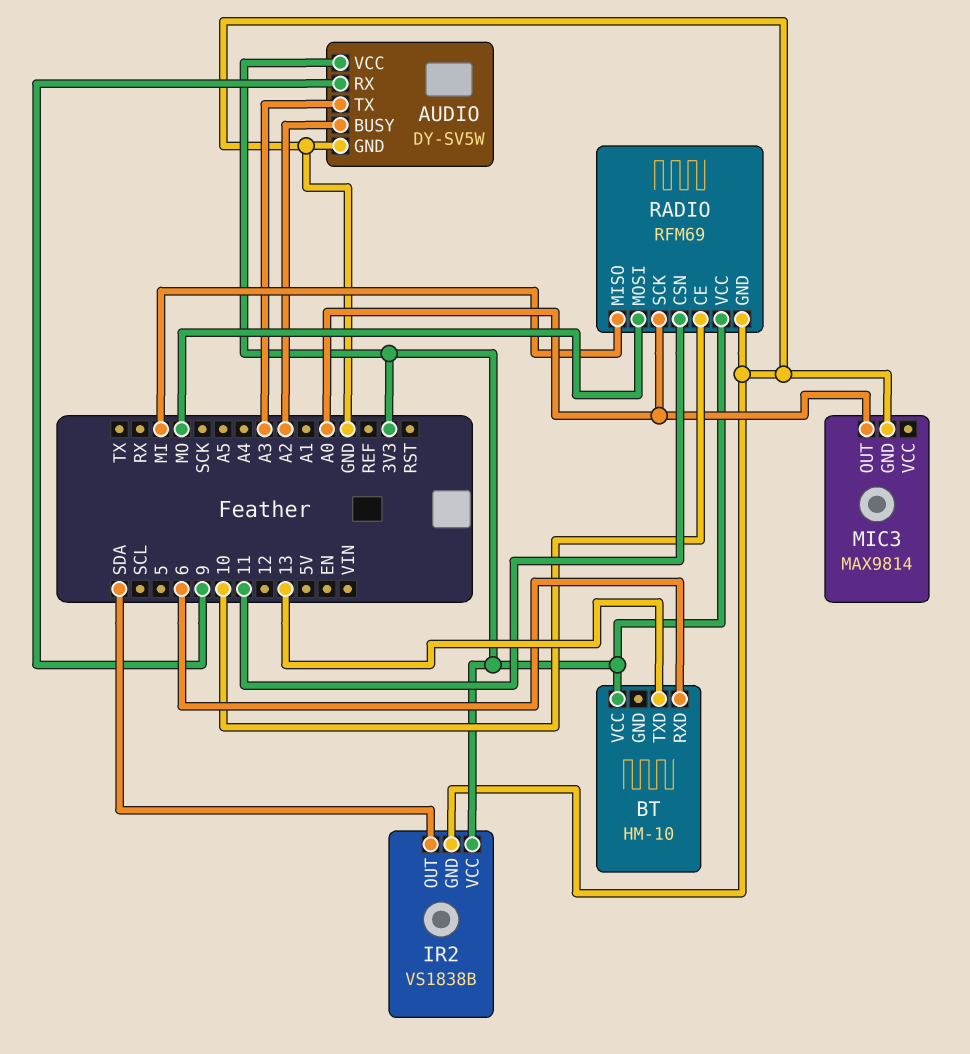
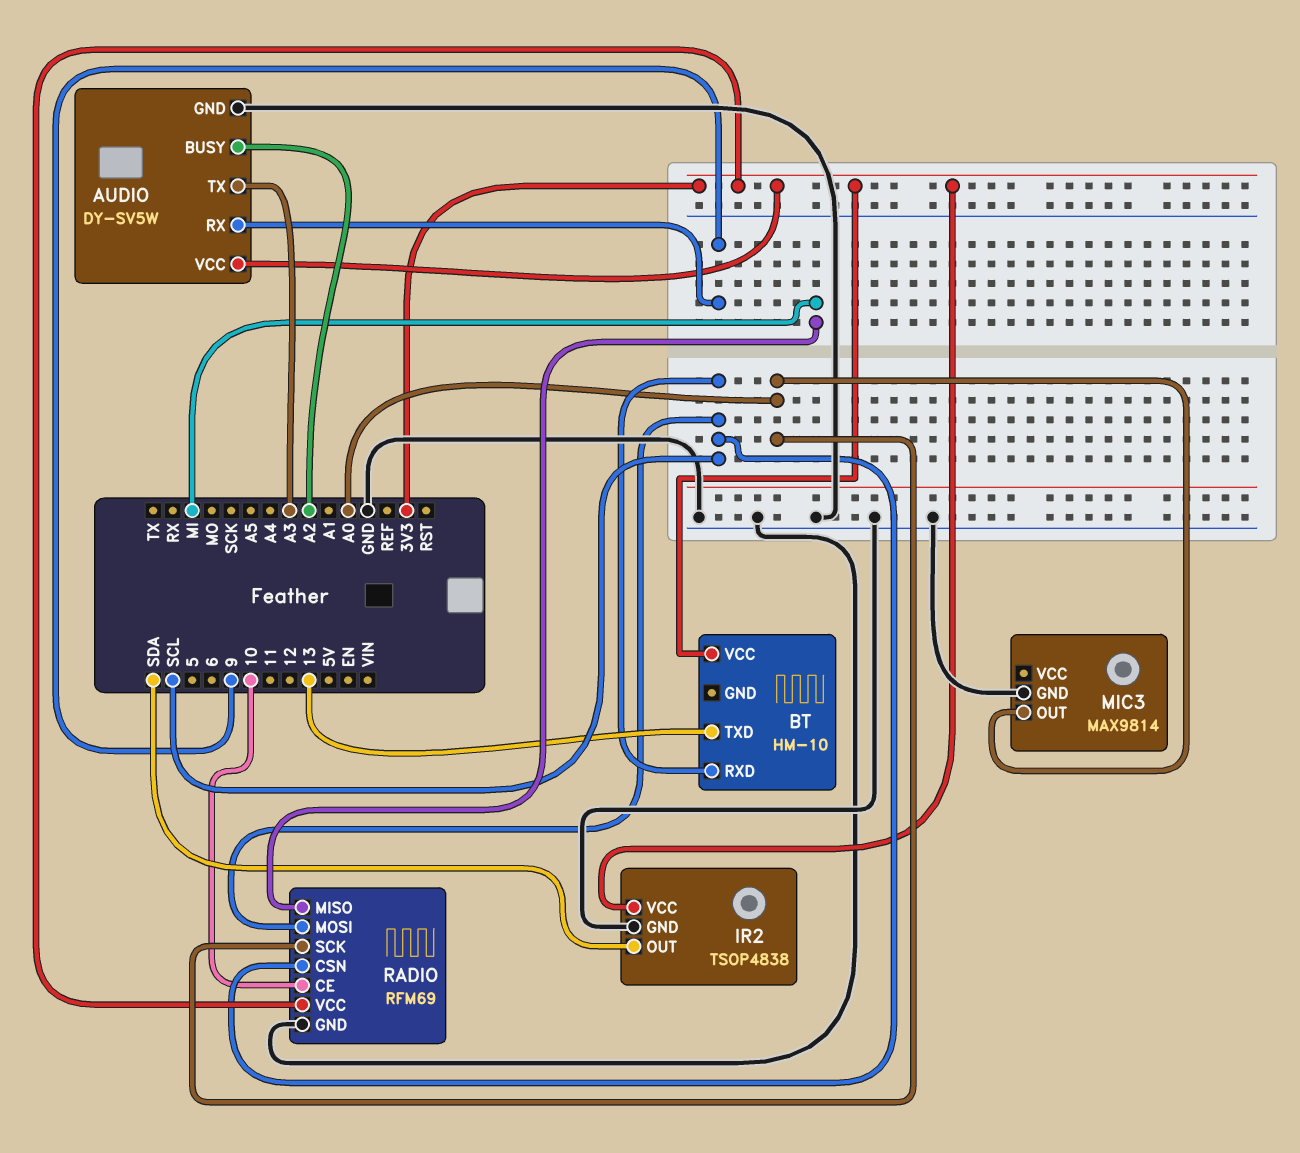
BT pin RXD: 6 -> SCL
IR2: VS1838B -> TSOP4838
RADIO pin CSN: 11 -> SCL
RADIO pin MOSI: MO -> SCL

